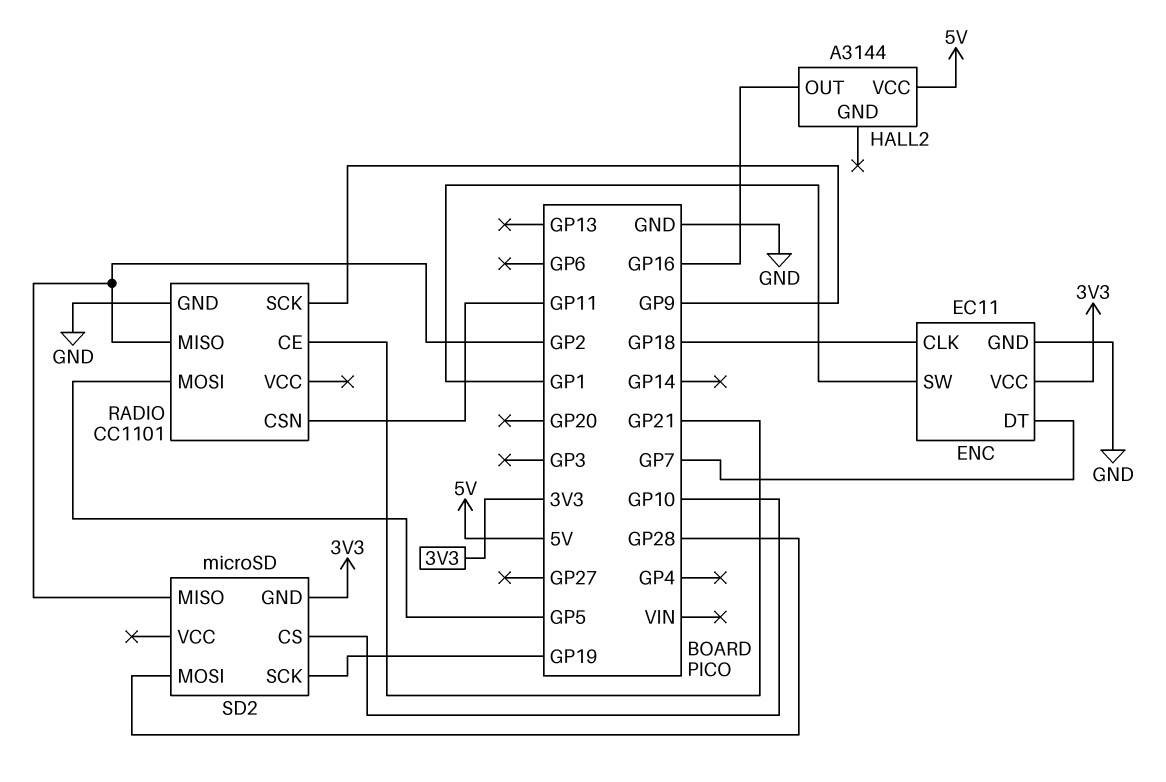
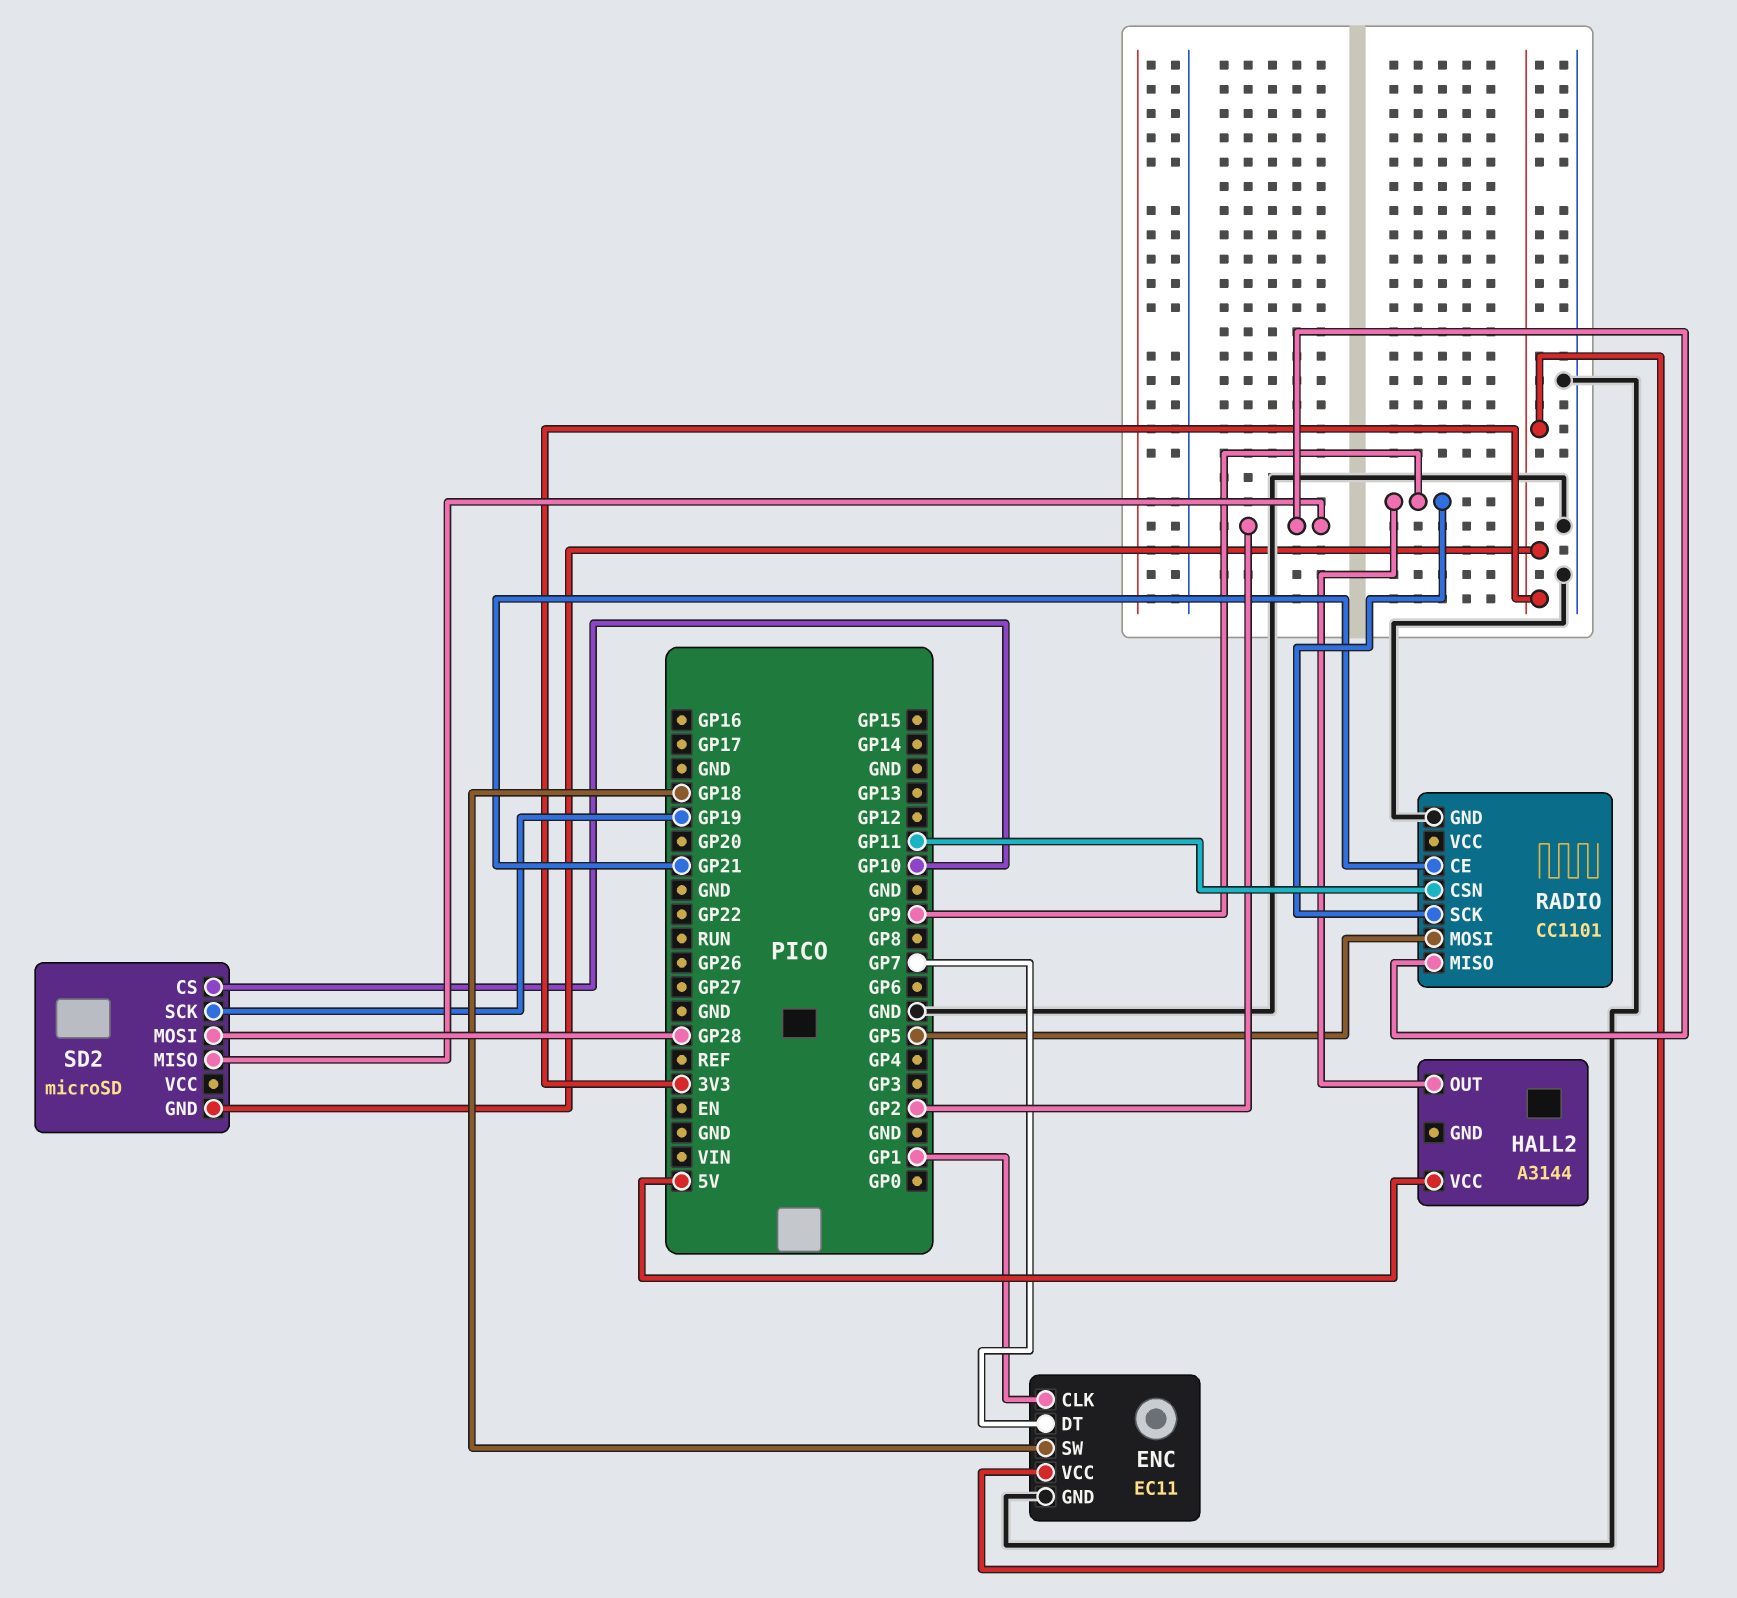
ENC pin CLK: GP18 -> GP1
ENC pin SW: GP1 -> GP18
HALL2 pin OUT: GP16 -> GP9

